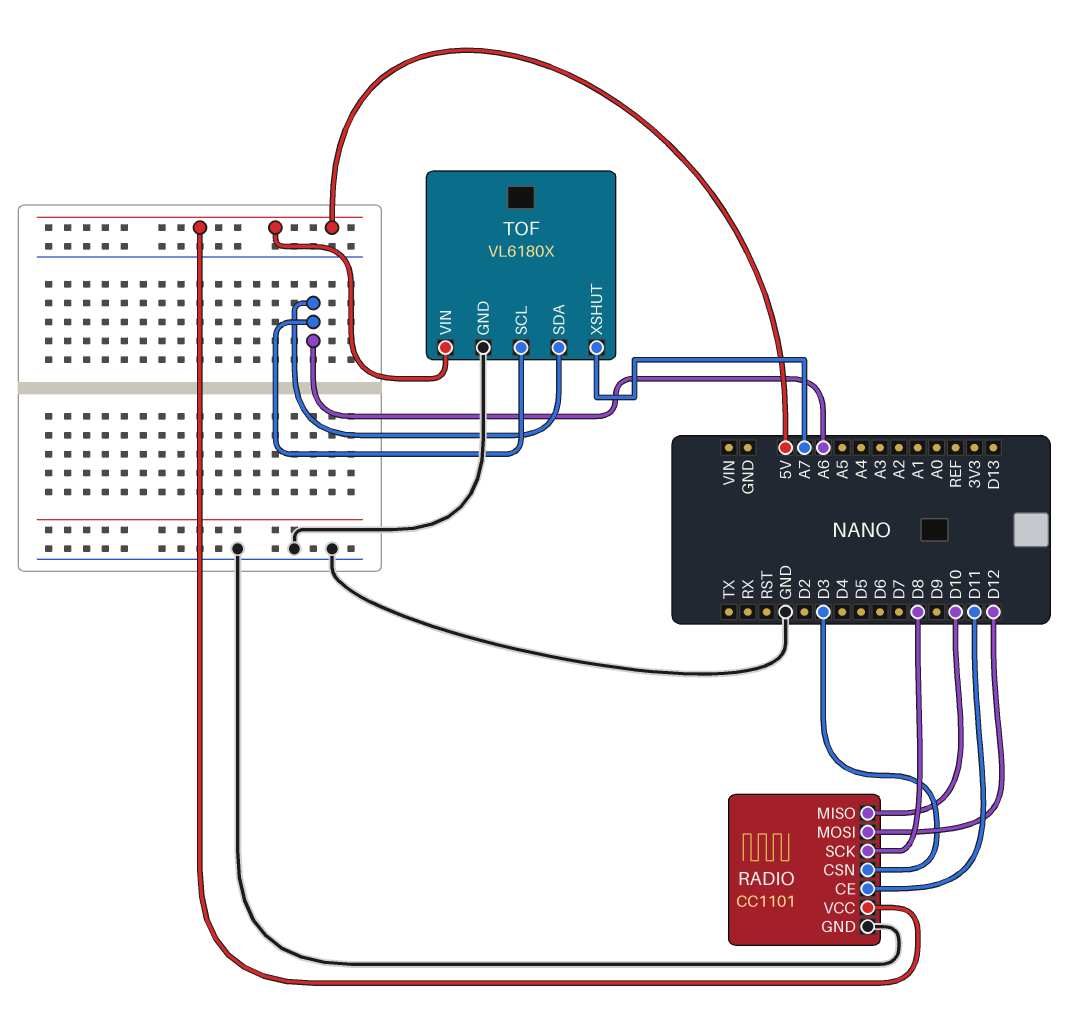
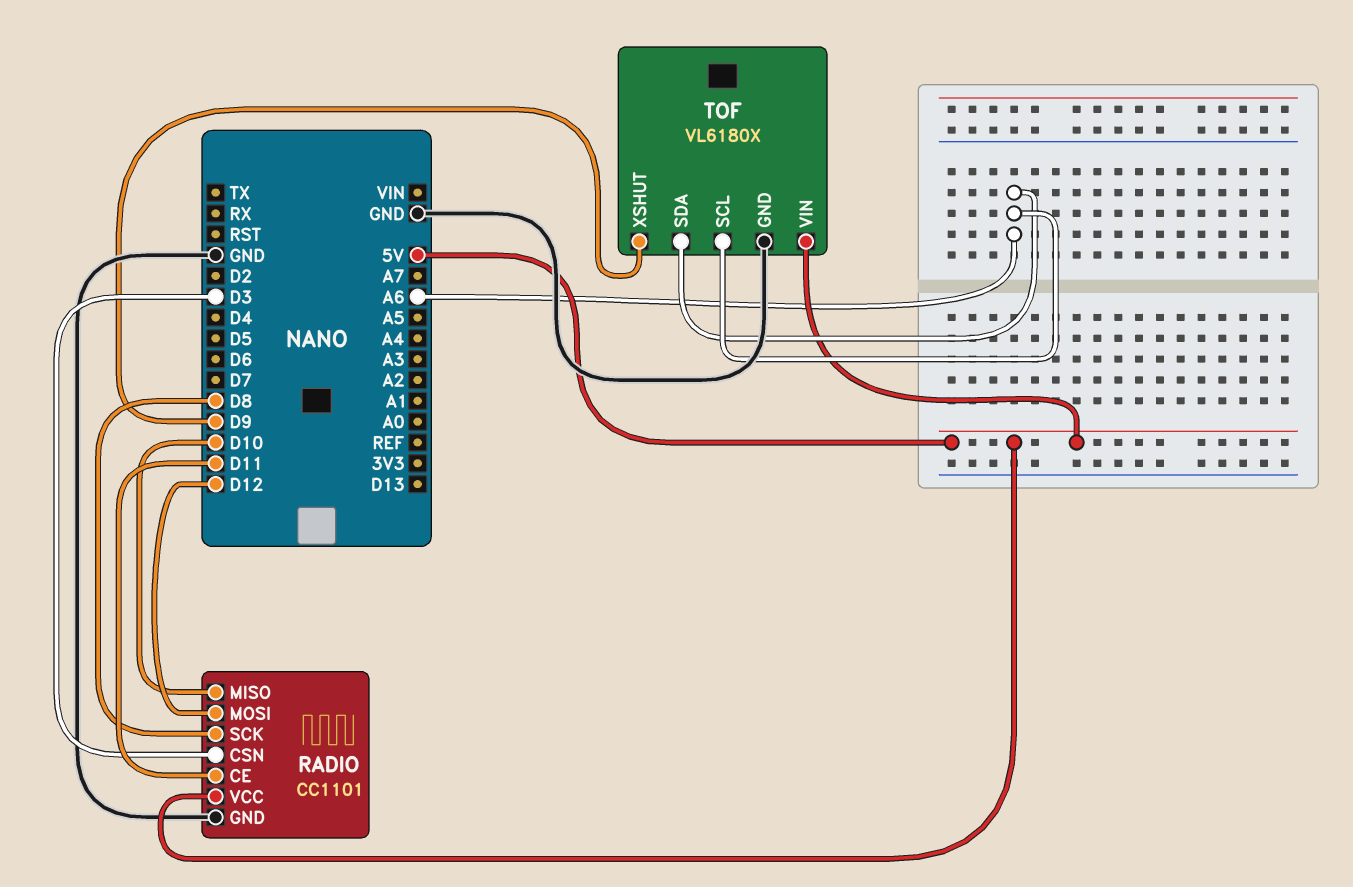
TOF pin XSHUT: A7 -> D9

